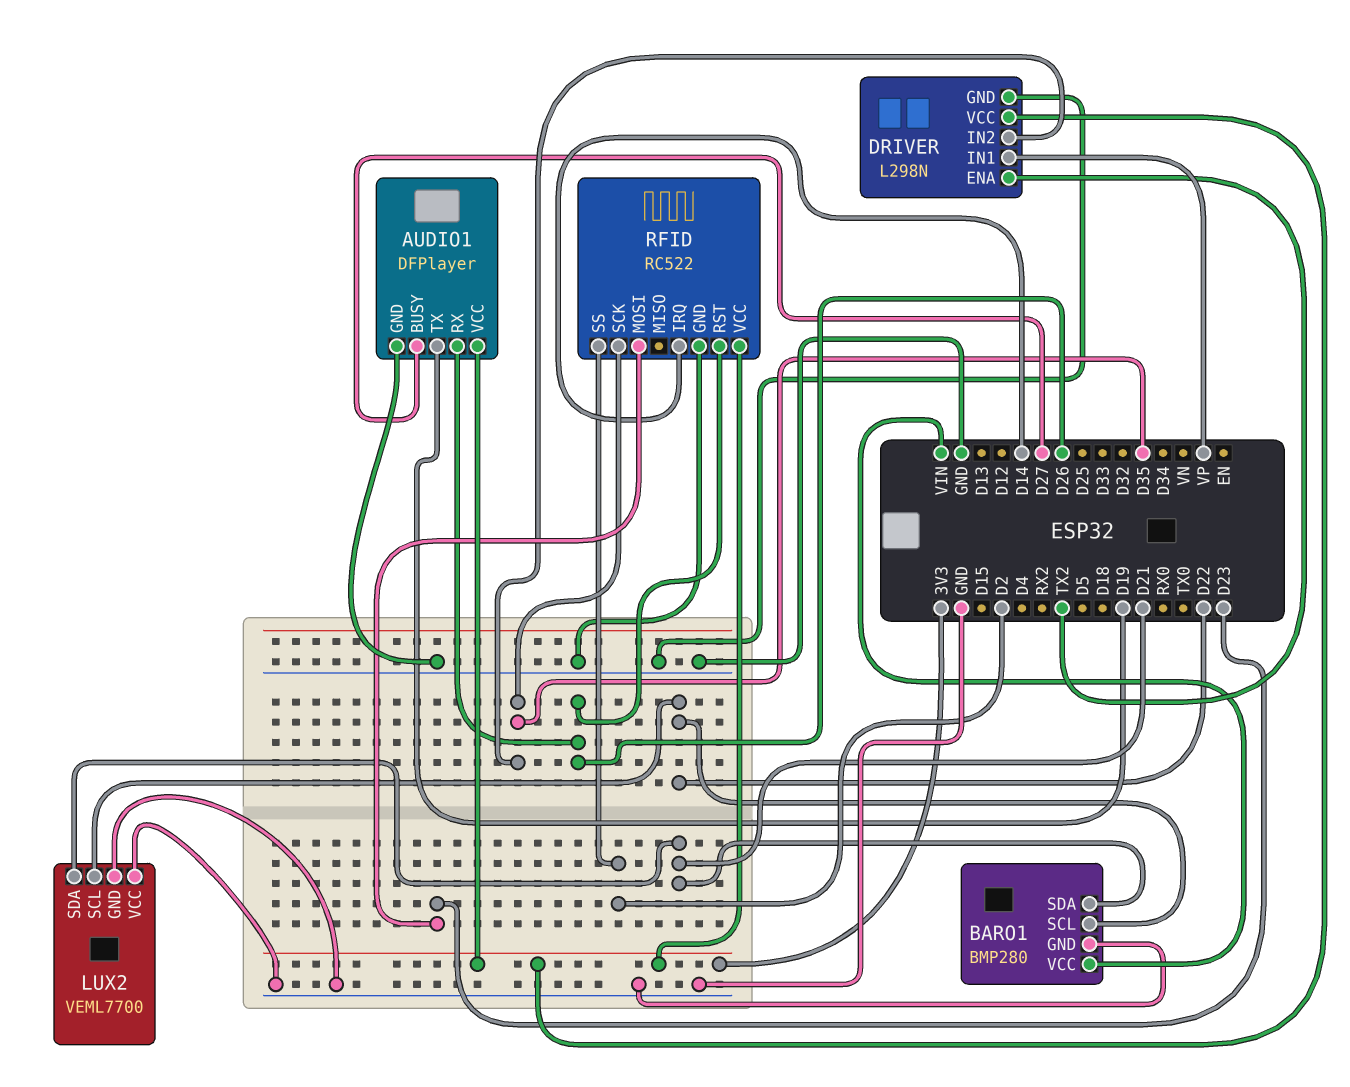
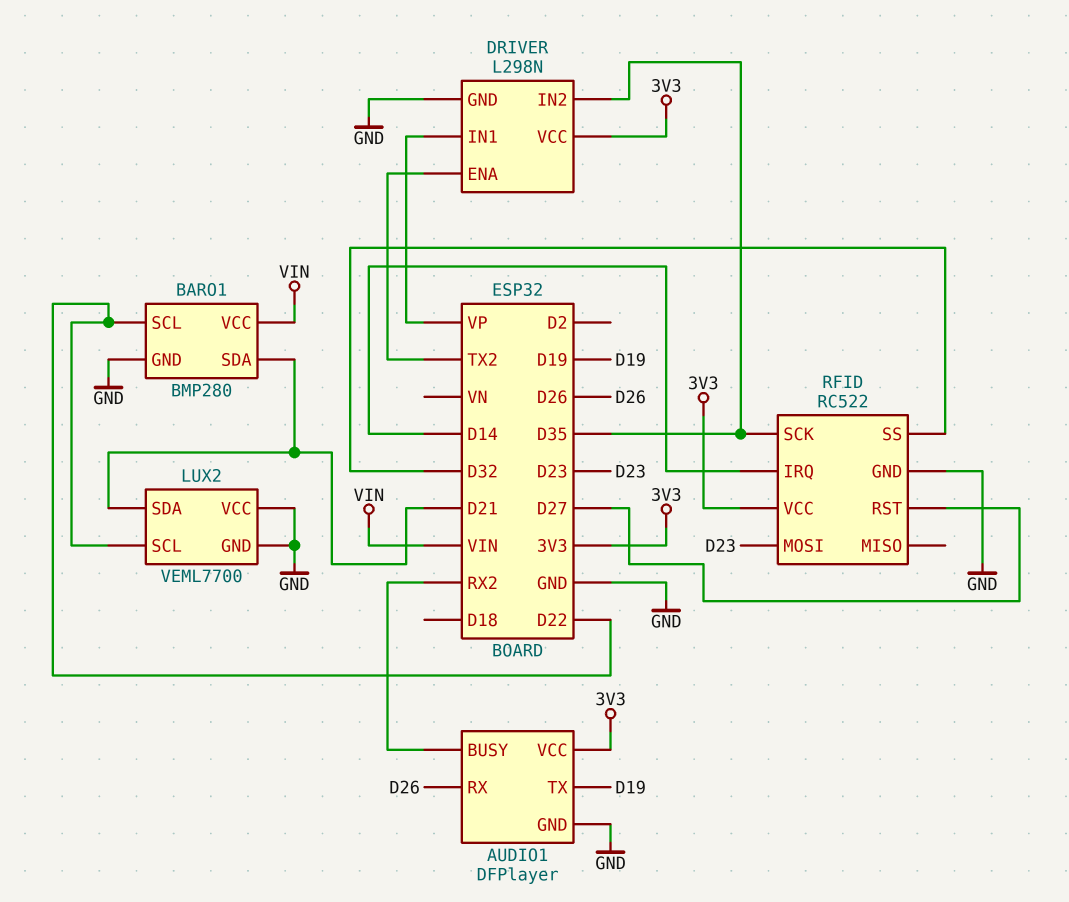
AUDIO1 pin BUSY: D27 -> RX2
RFID pin RST: D26 -> D27
RFID pin SS: D2 -> D32

